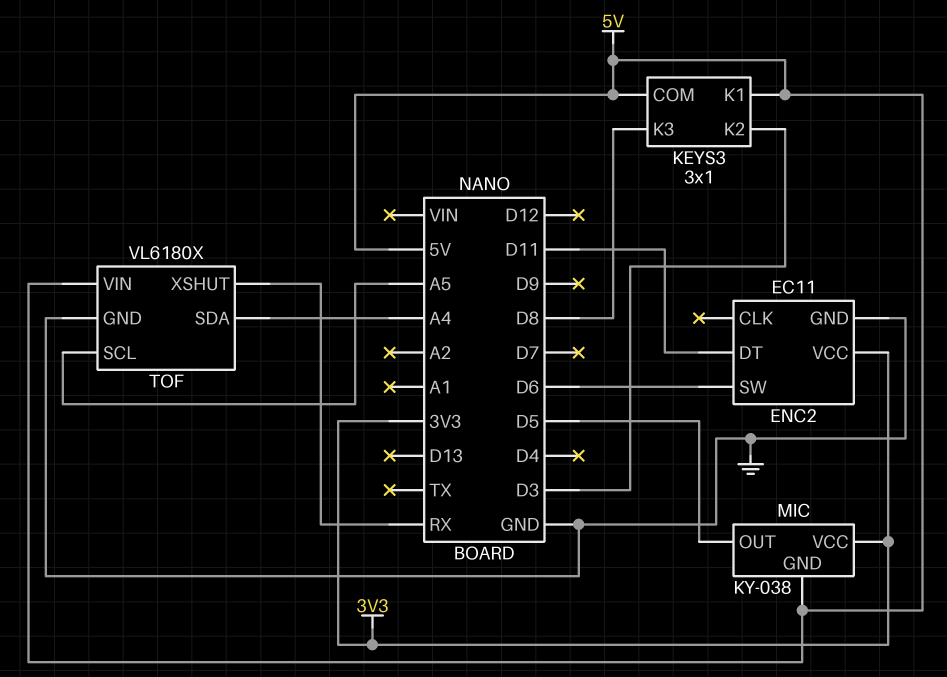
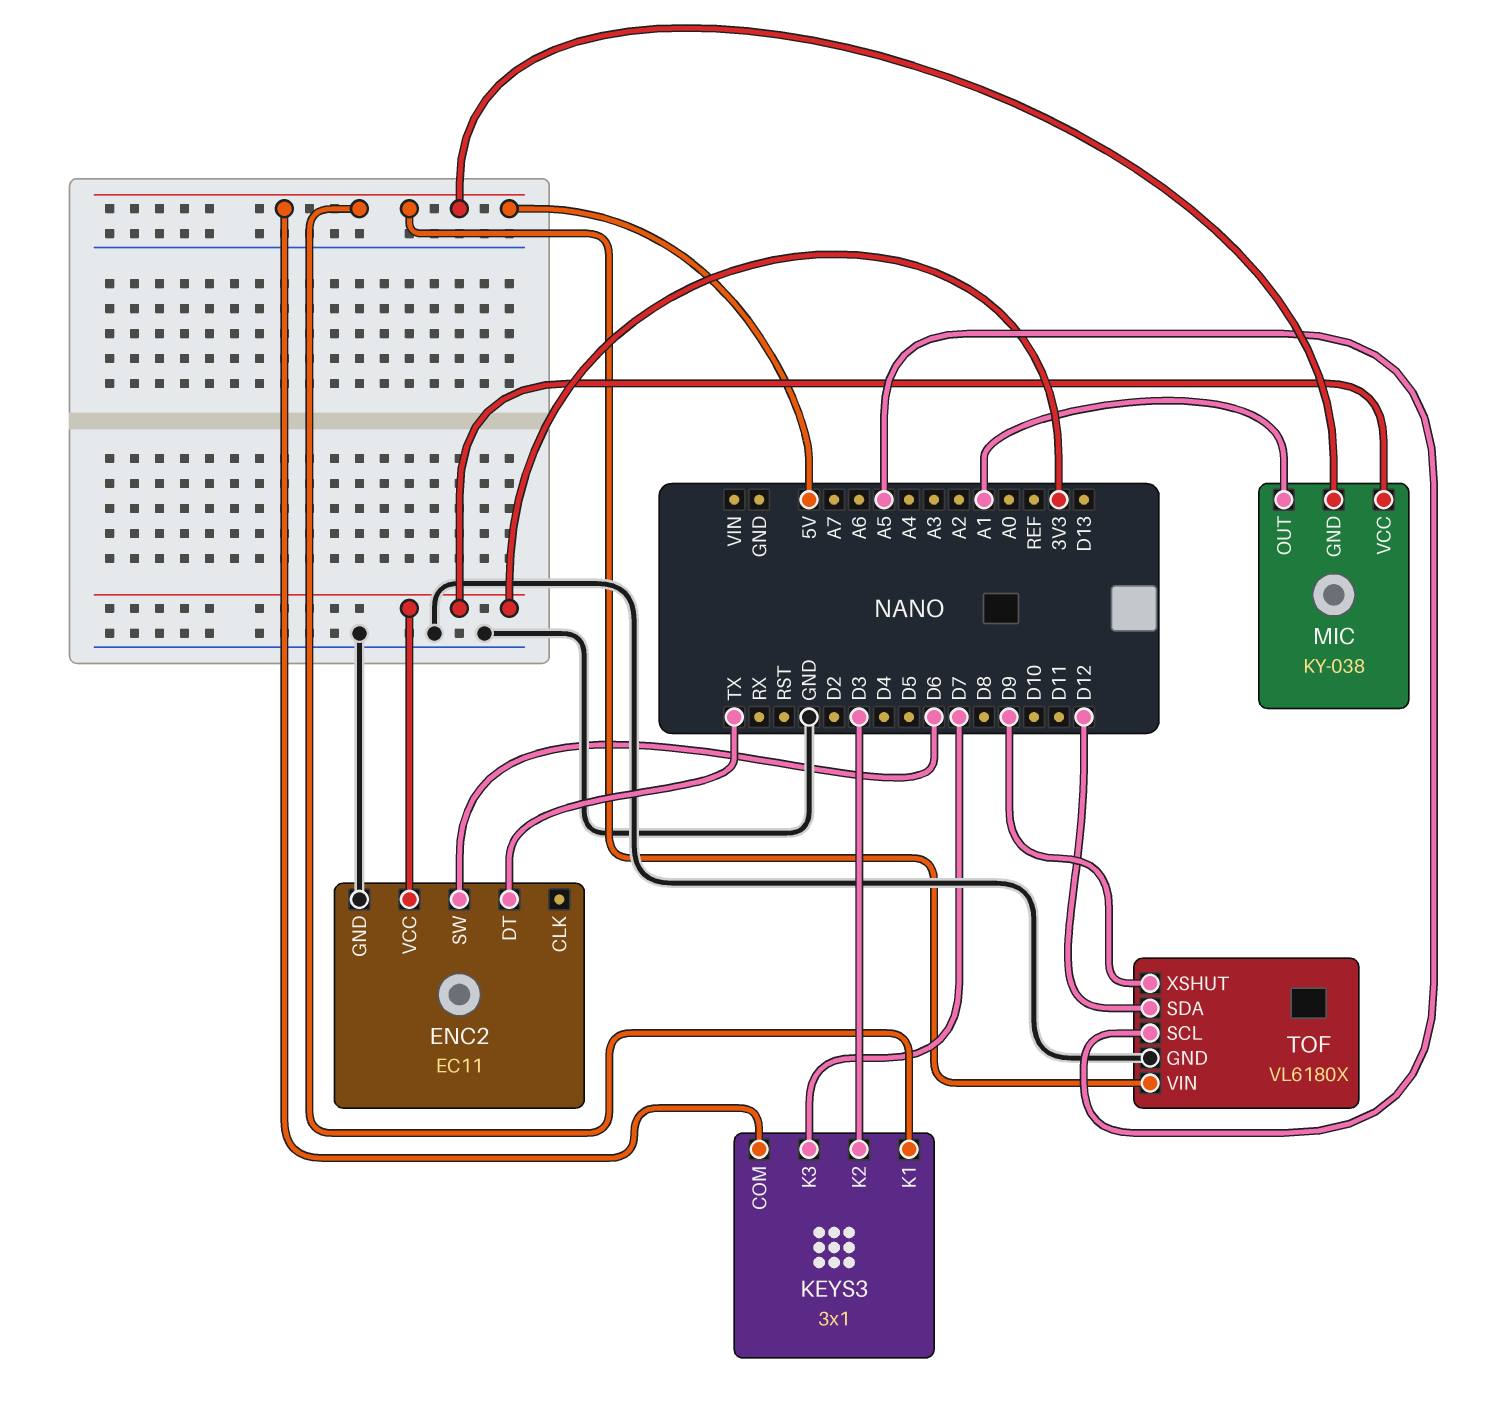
ENC2 pin DT: D11 -> TX
KEYS3 pin K3: D8 -> D7
MIC pin OUT: D5 -> A1
TOF pin SDA: A4 -> D12
TOF pin XSHUT: RX -> D9

